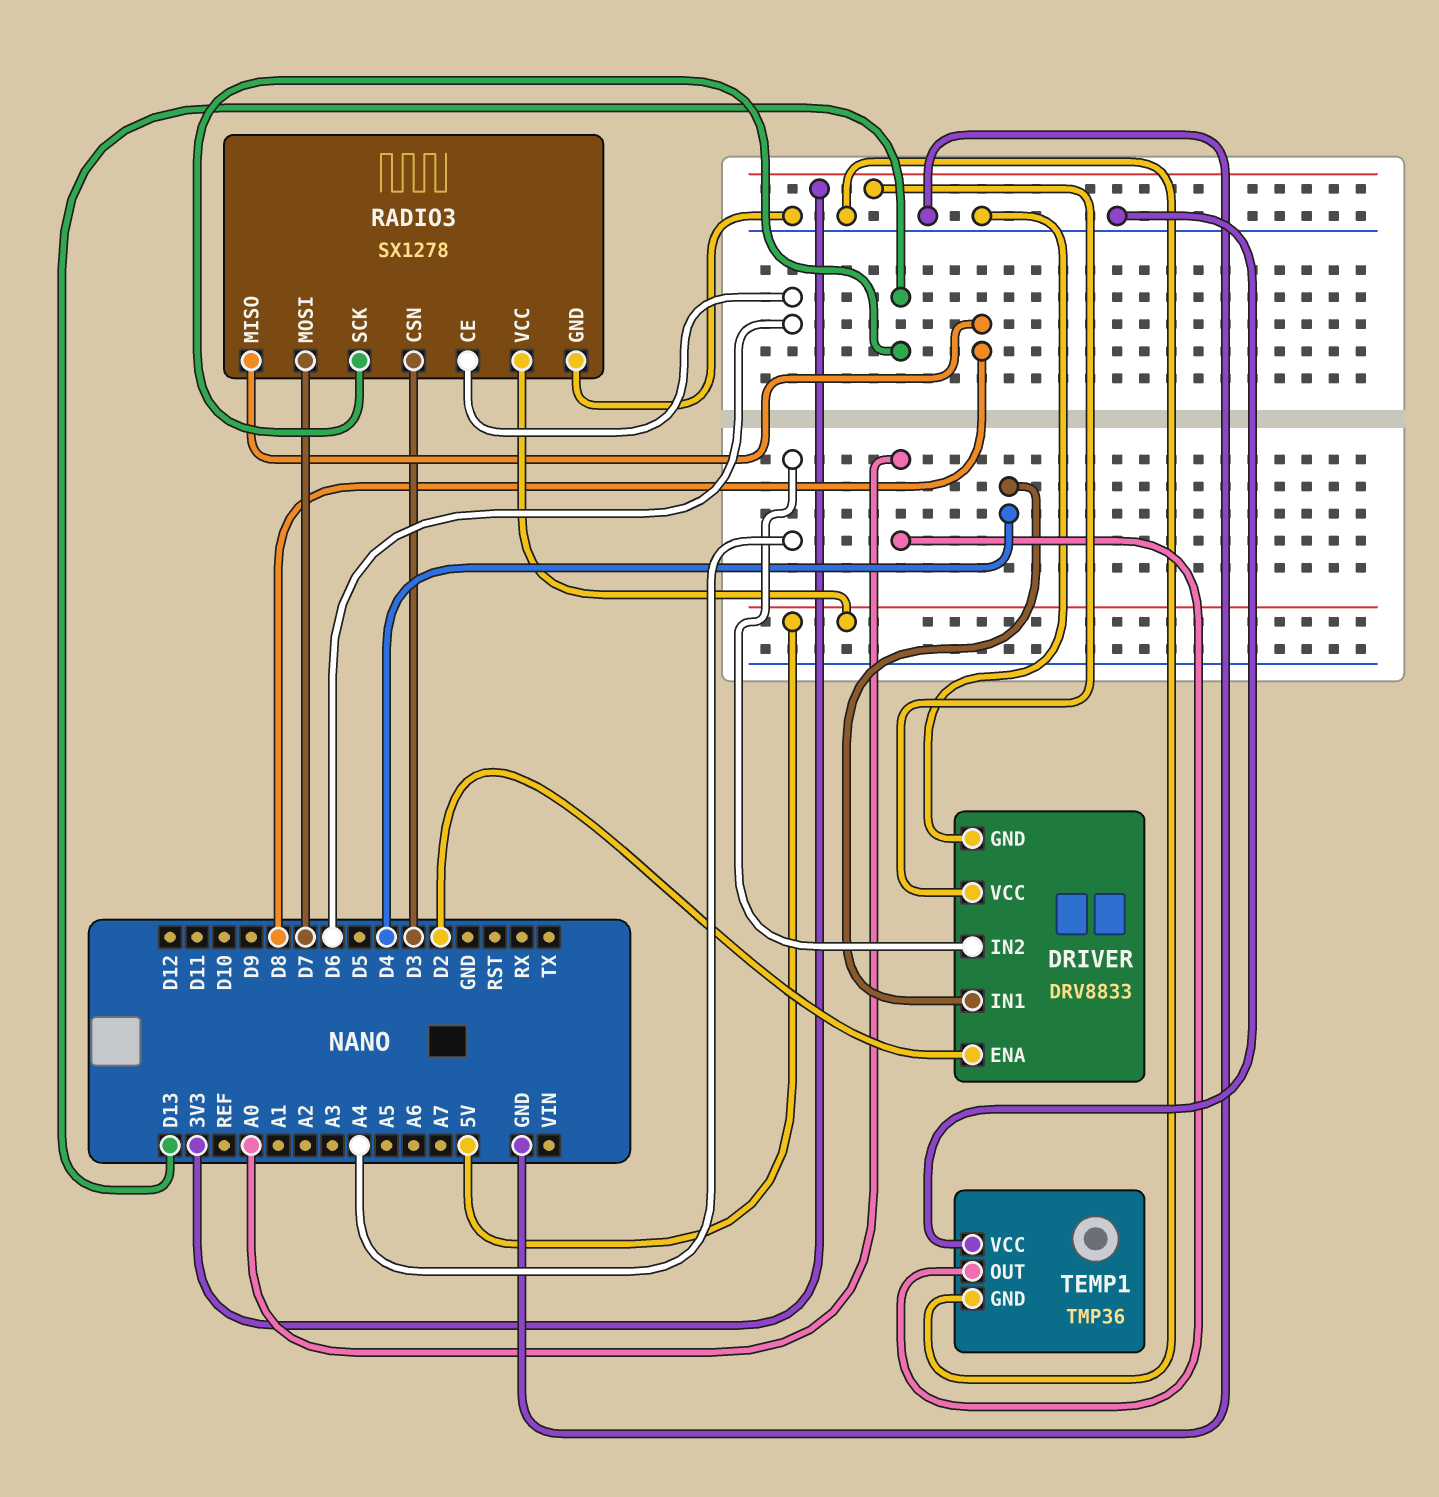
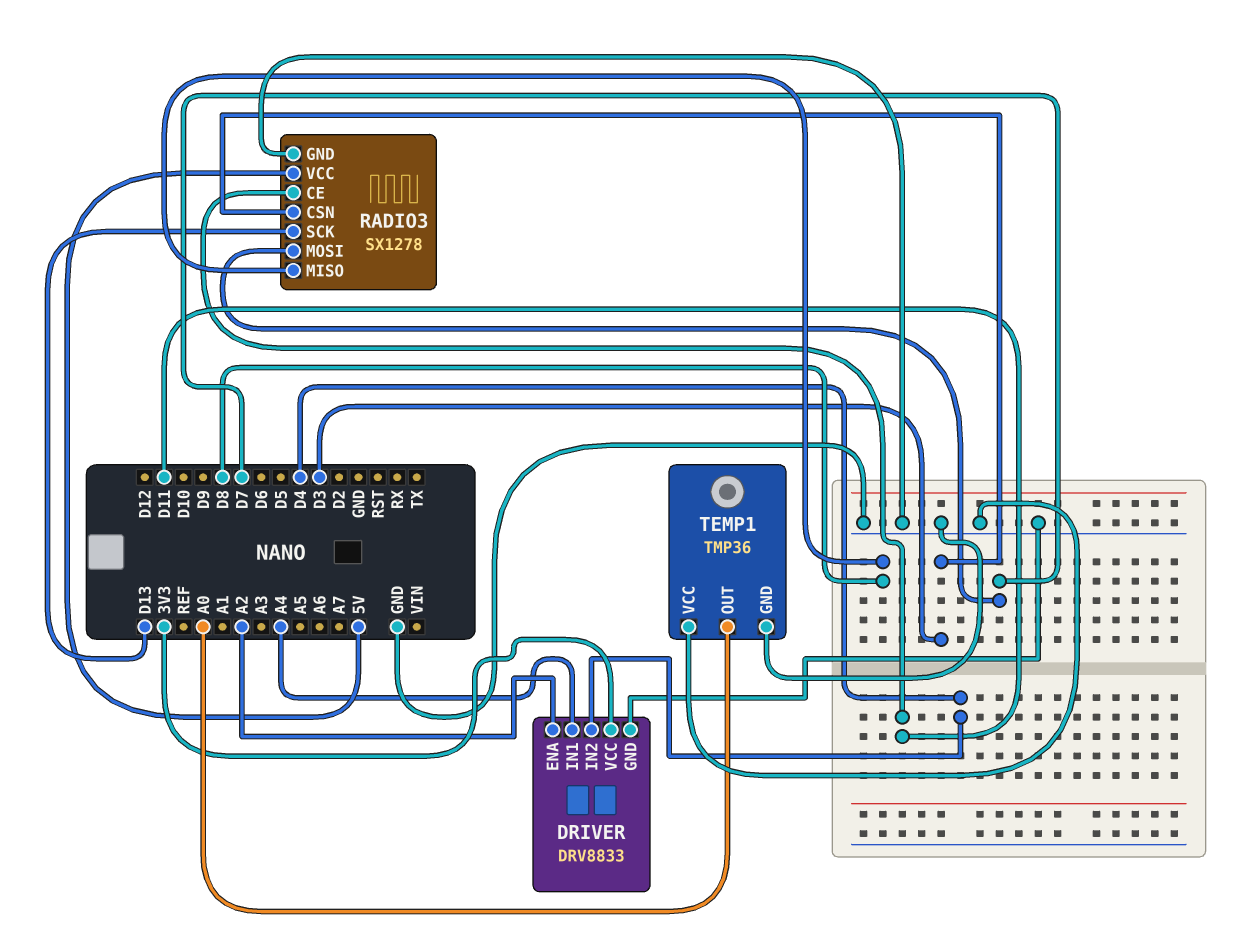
DRIVER pin ENA: D2 -> A2
DRIVER pin IN1: D4 -> A4
DRIVER pin IN2: A4 -> D4
RADIO3 pin CE: D6 -> D11

